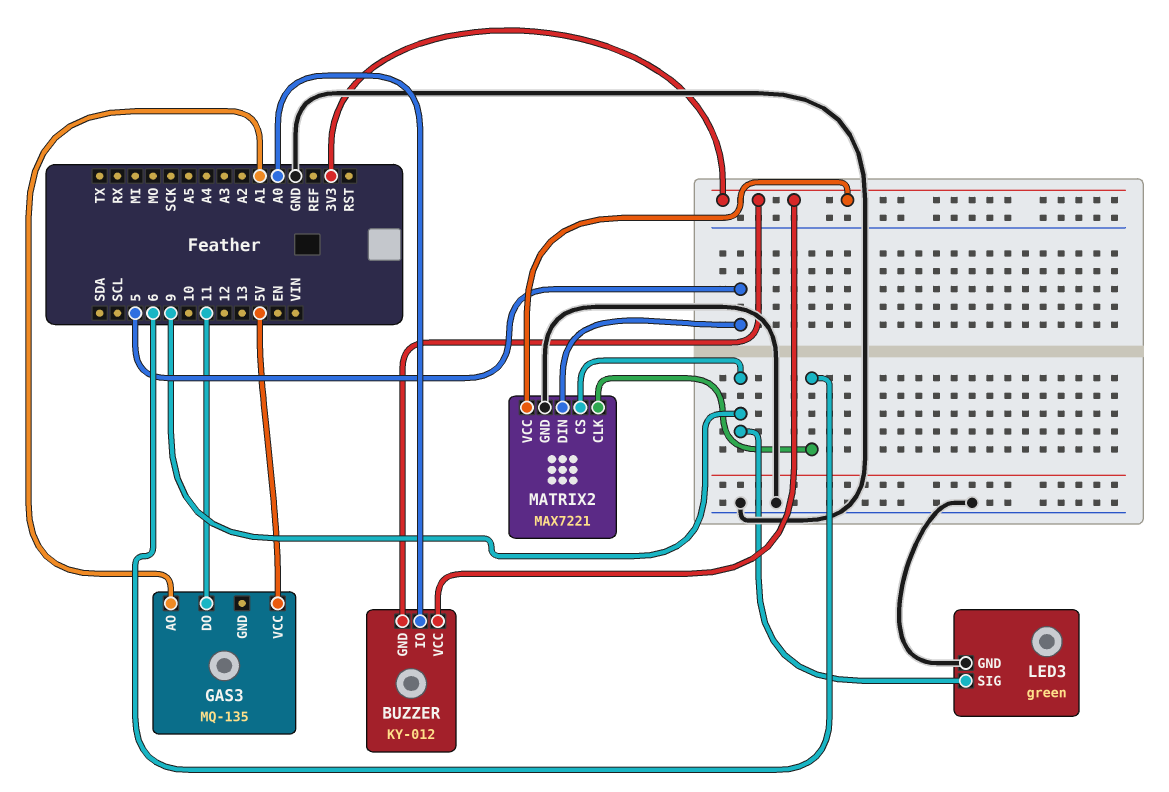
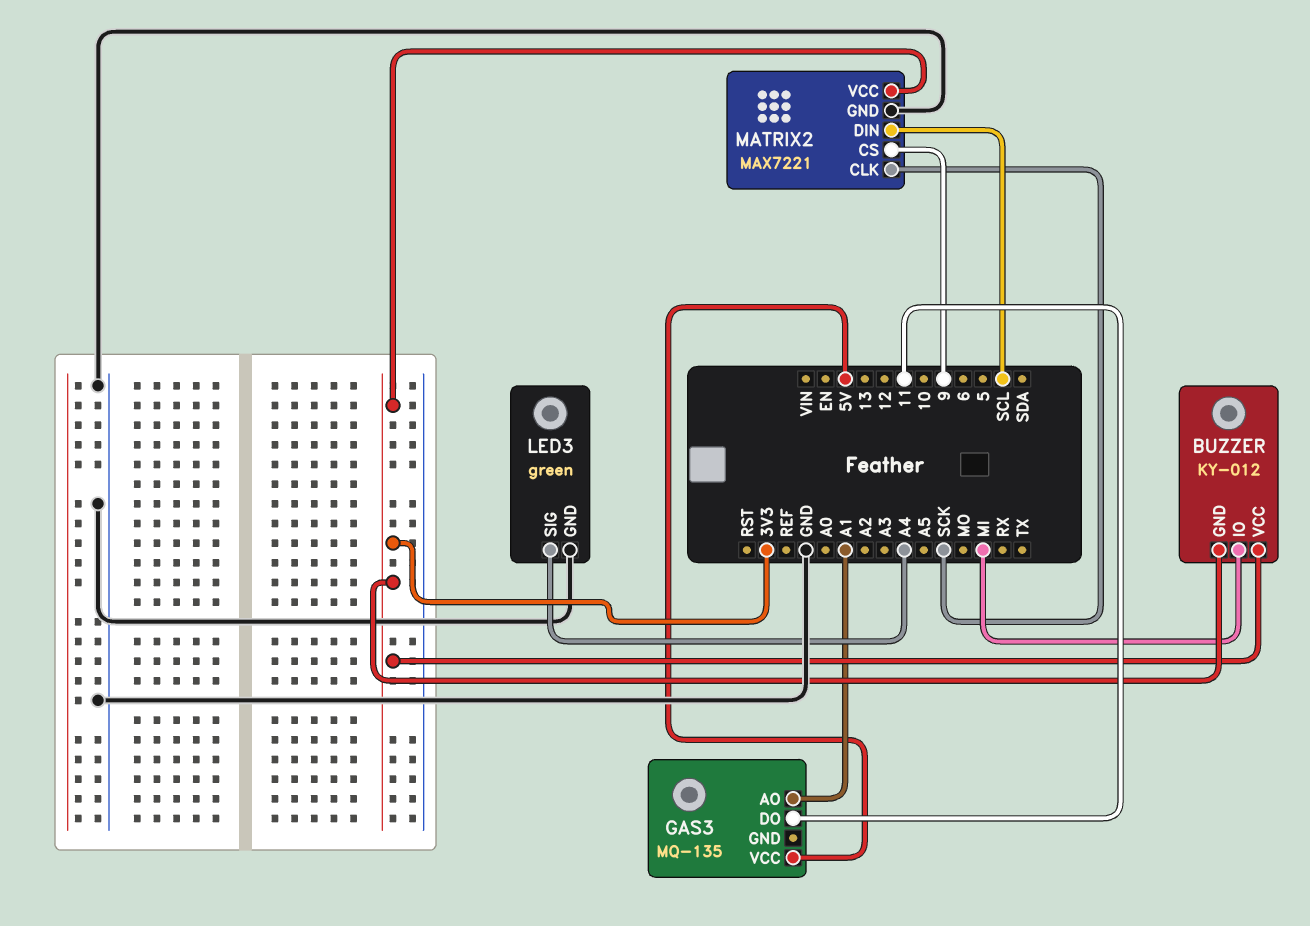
BUZZER pin IO: A0 -> MI
LED3 pin SIG: 9 -> A4
MATRIX2 pin CLK: 6 -> SCK
MATRIX2 pin DIN: 5 -> SCL

